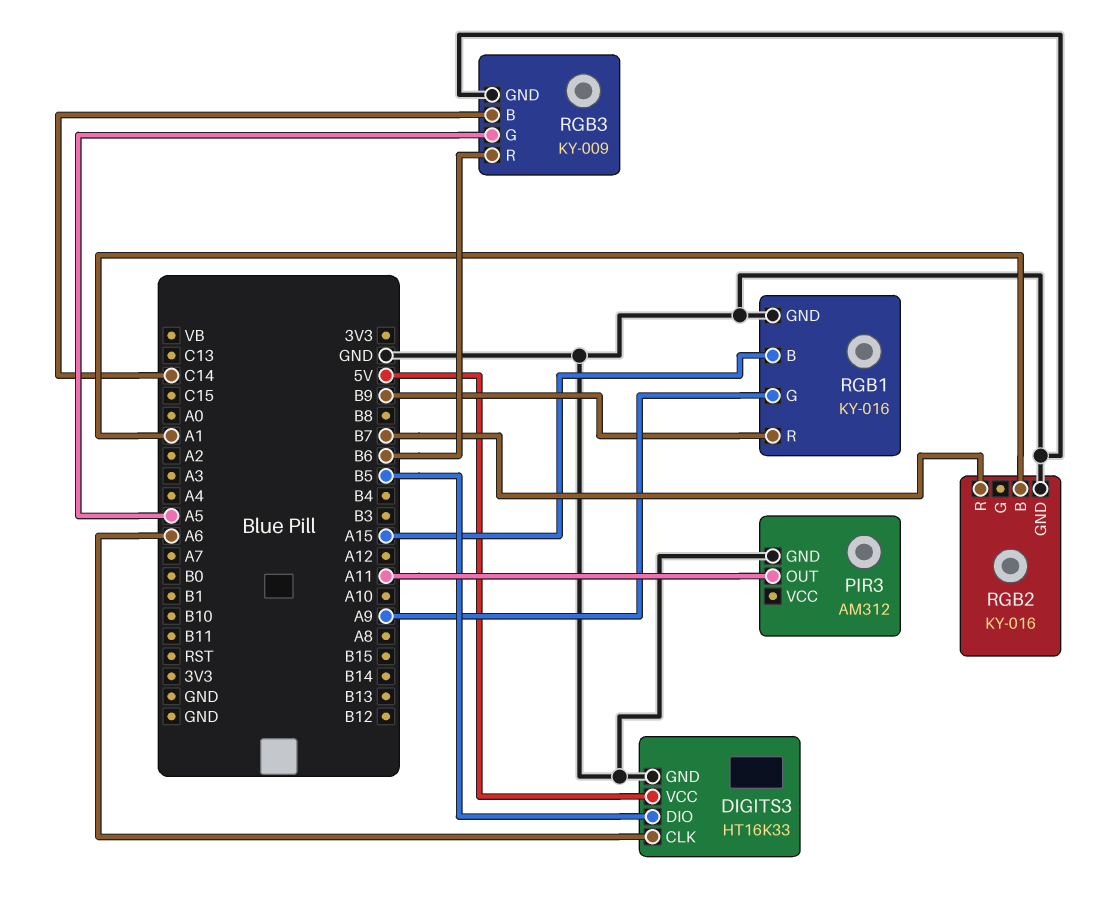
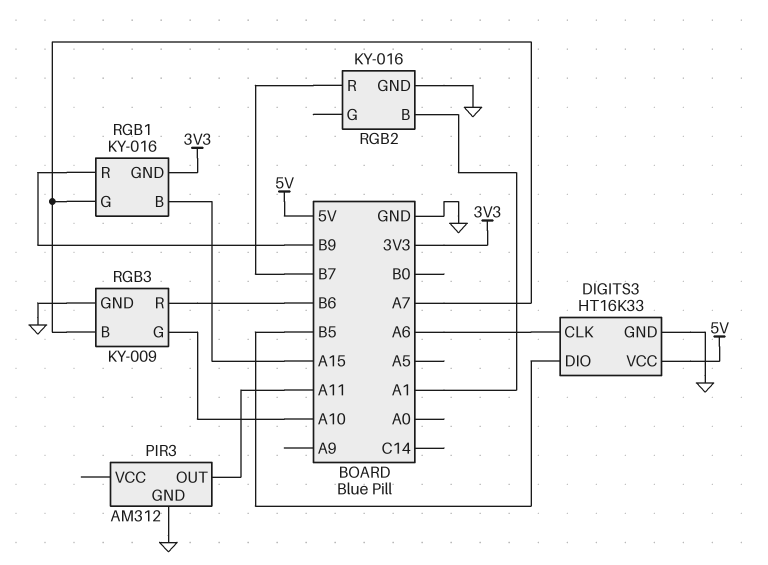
RGB1 pin G: A9 -> A7
RGB1 pin GND: GND -> 3V3
RGB3 pin B: C14 -> A7
RGB3 pin G: A5 -> A10

